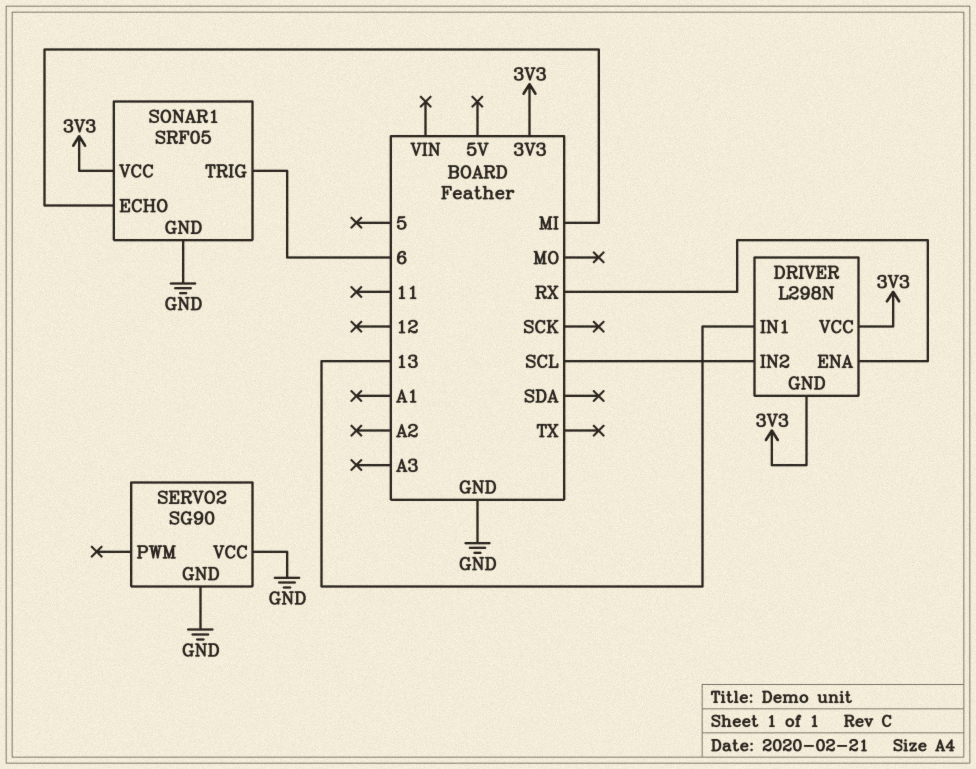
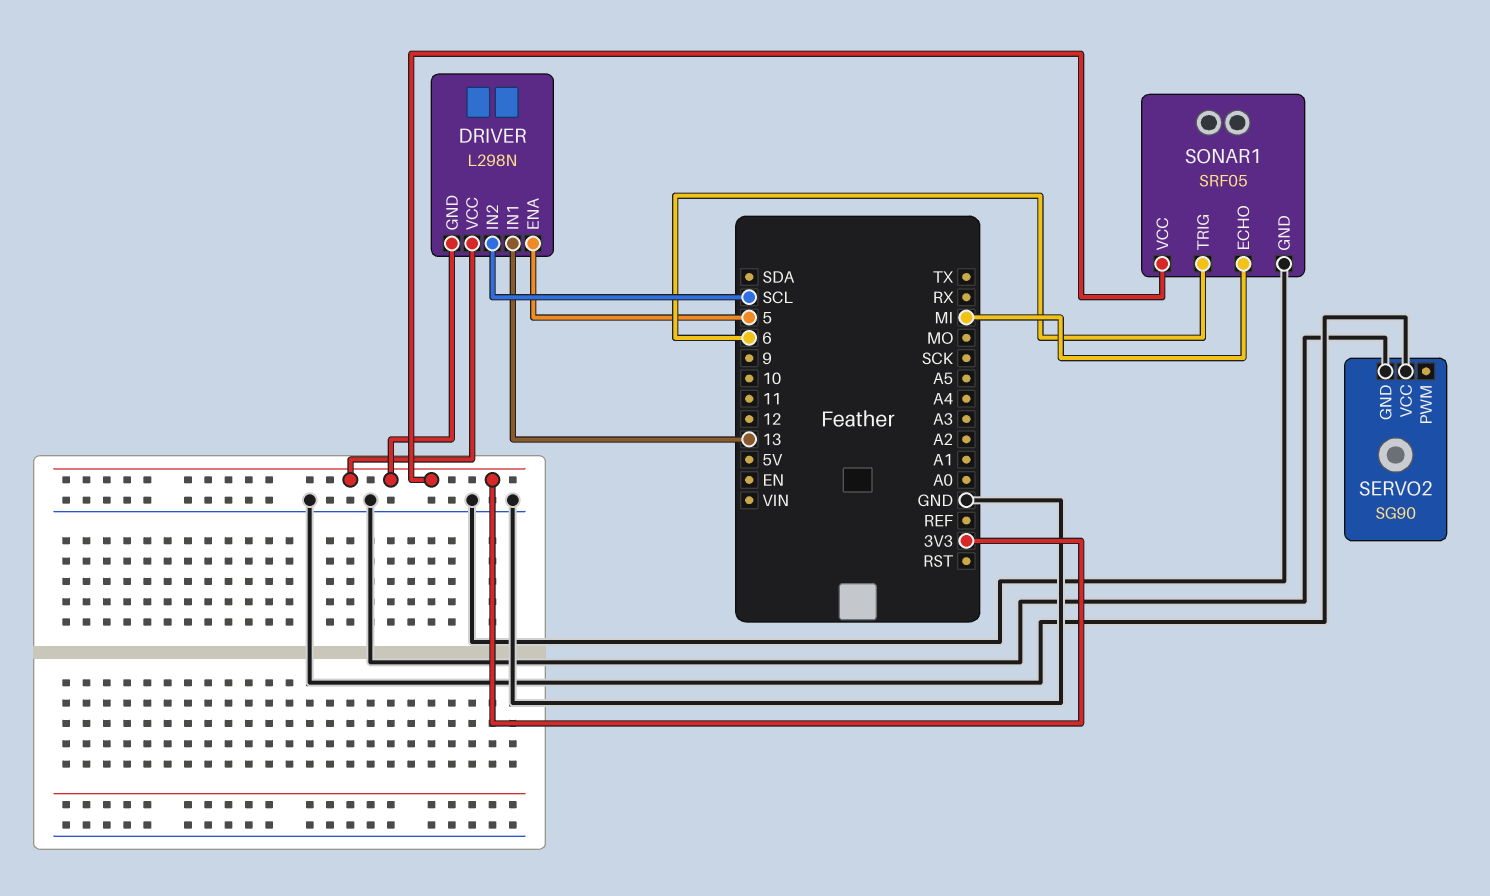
DRIVER pin ENA: RX -> 5

